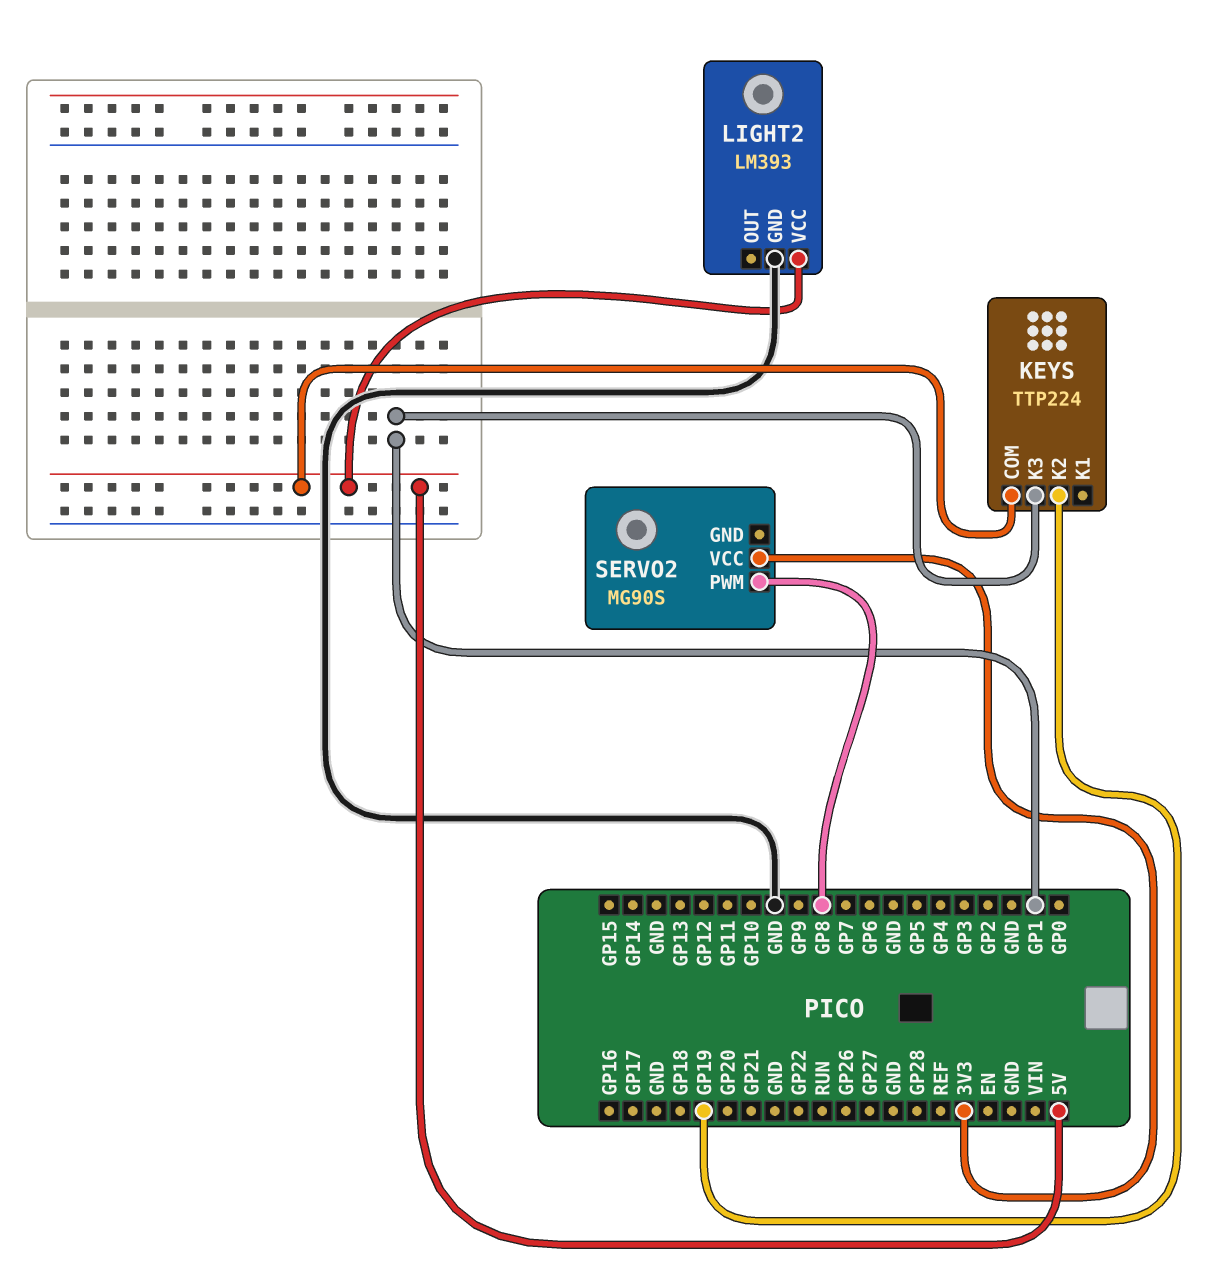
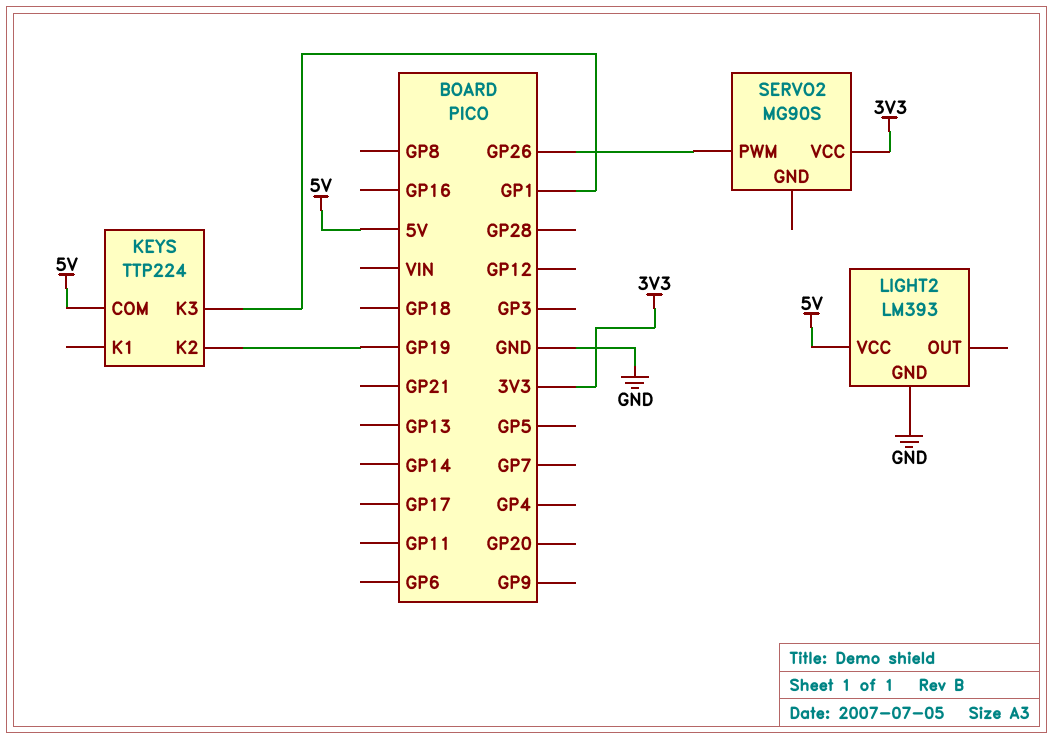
SERVO2 pin PWM: GP8 -> GP26

